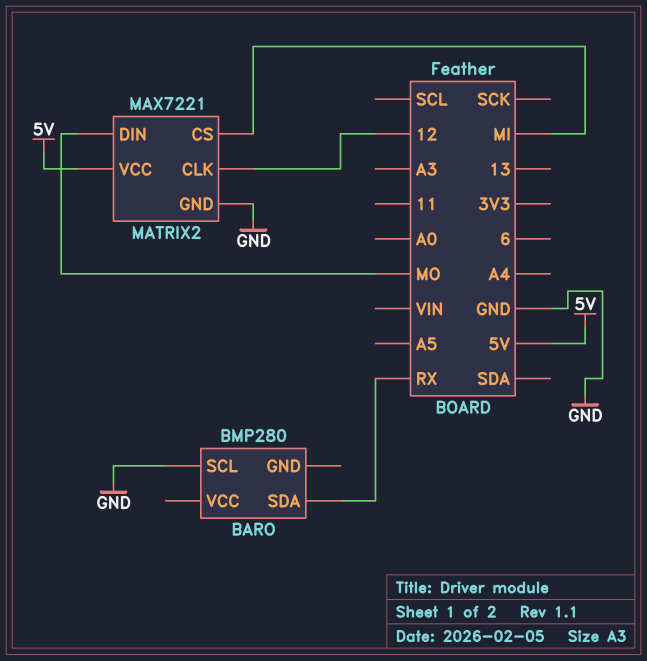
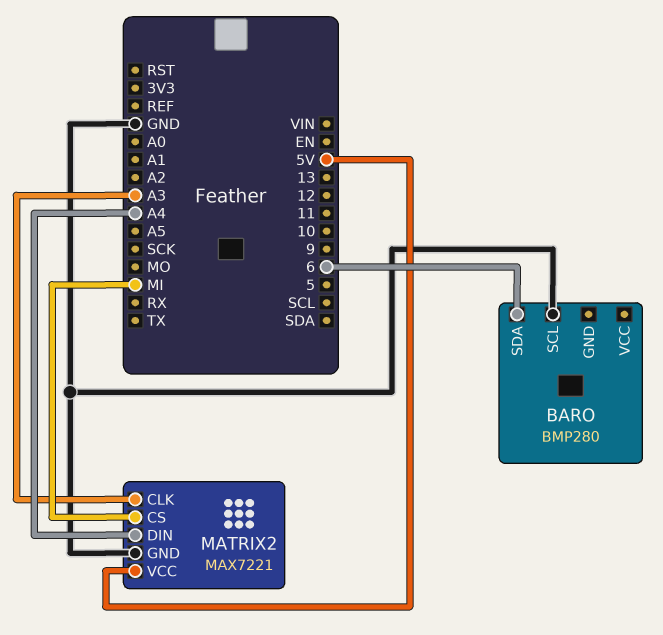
BARO pin SDA: RX -> 6
MATRIX2 pin CLK: 12 -> A3
MATRIX2 pin DIN: MO -> A4

